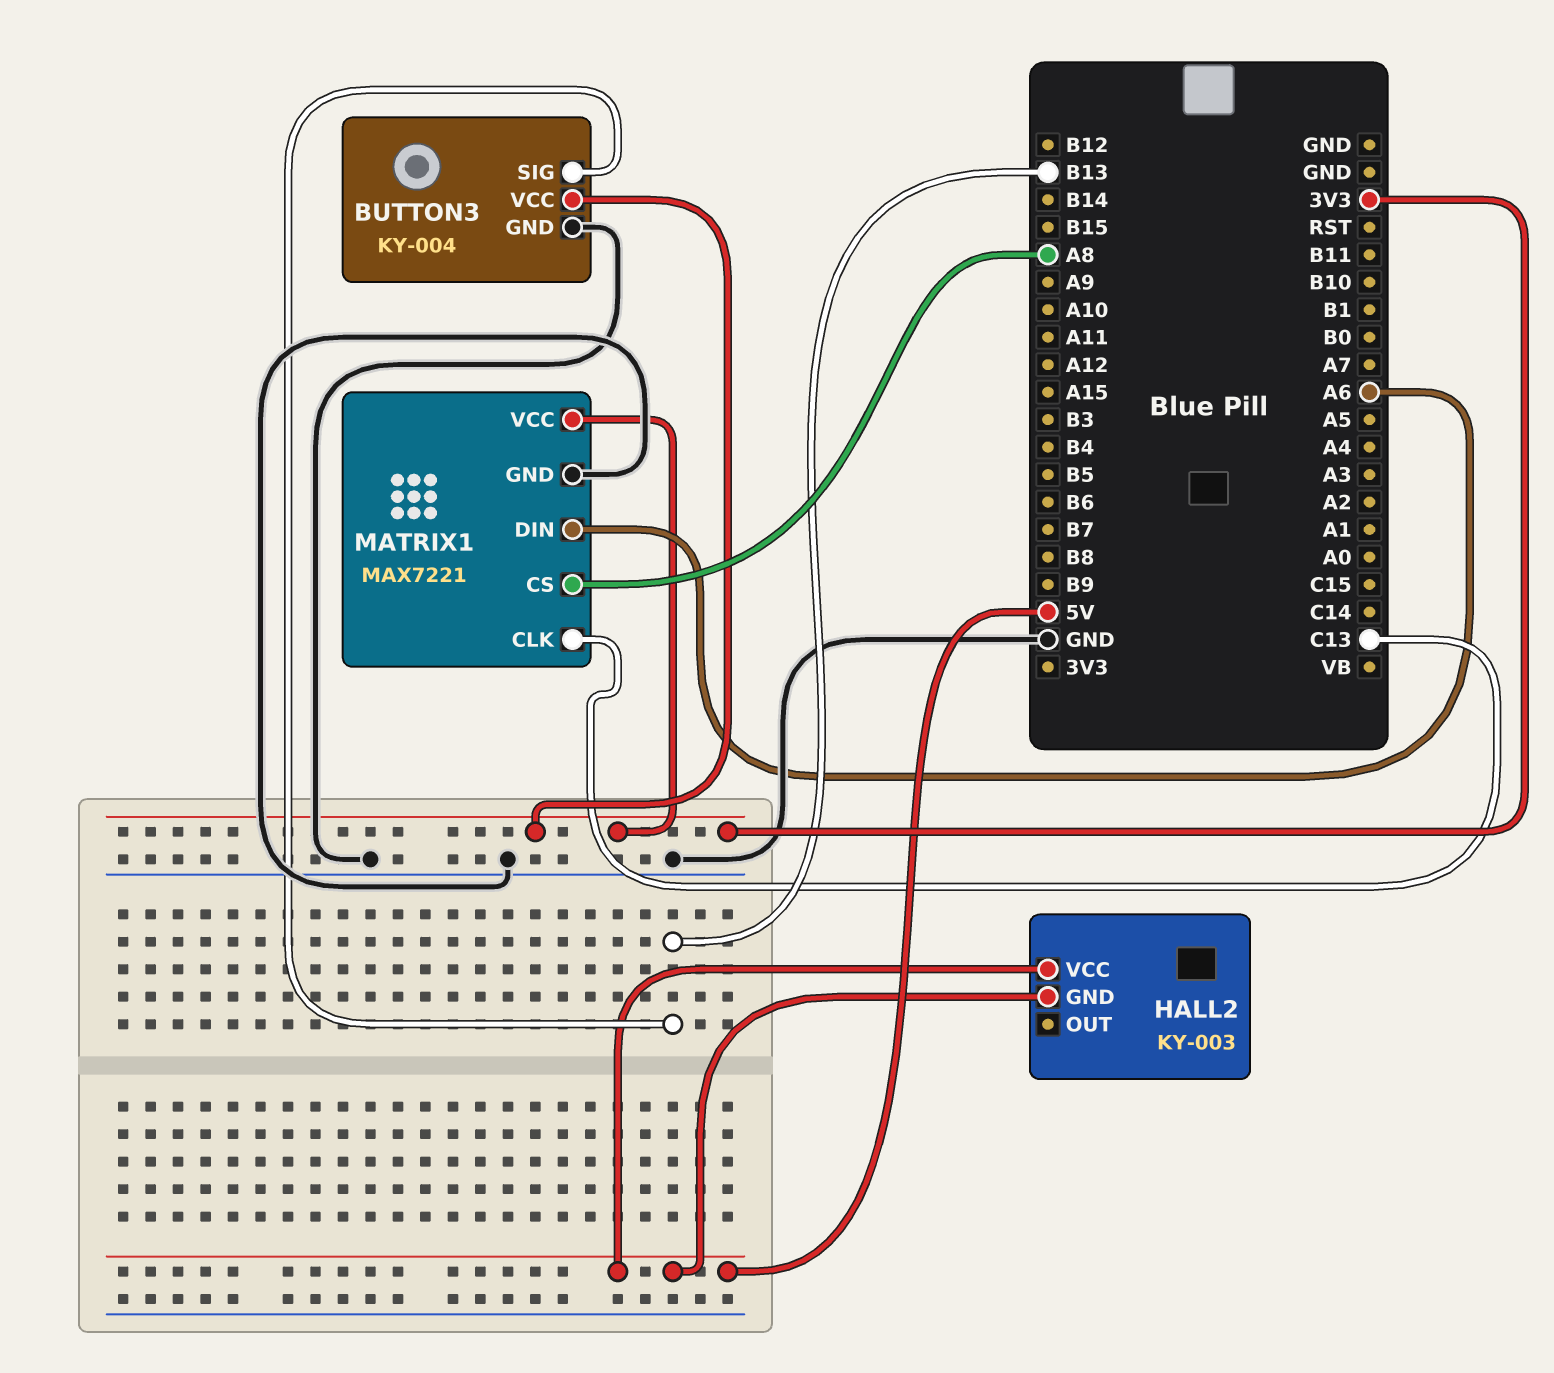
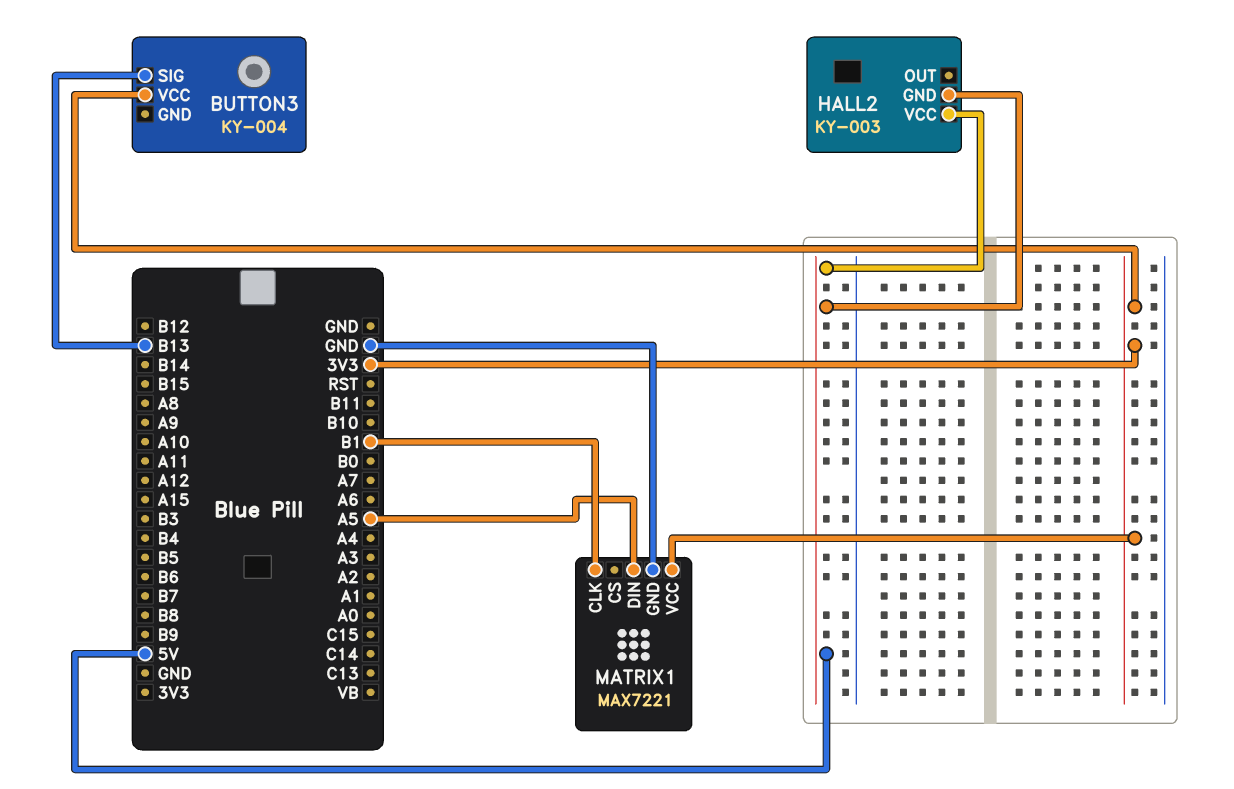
BUTTON3 pin GND: GND -> none
MATRIX1 pin CLK: C13 -> B1
MATRIX1 pin CS: A8 -> none
MATRIX1 pin DIN: A6 -> A5

